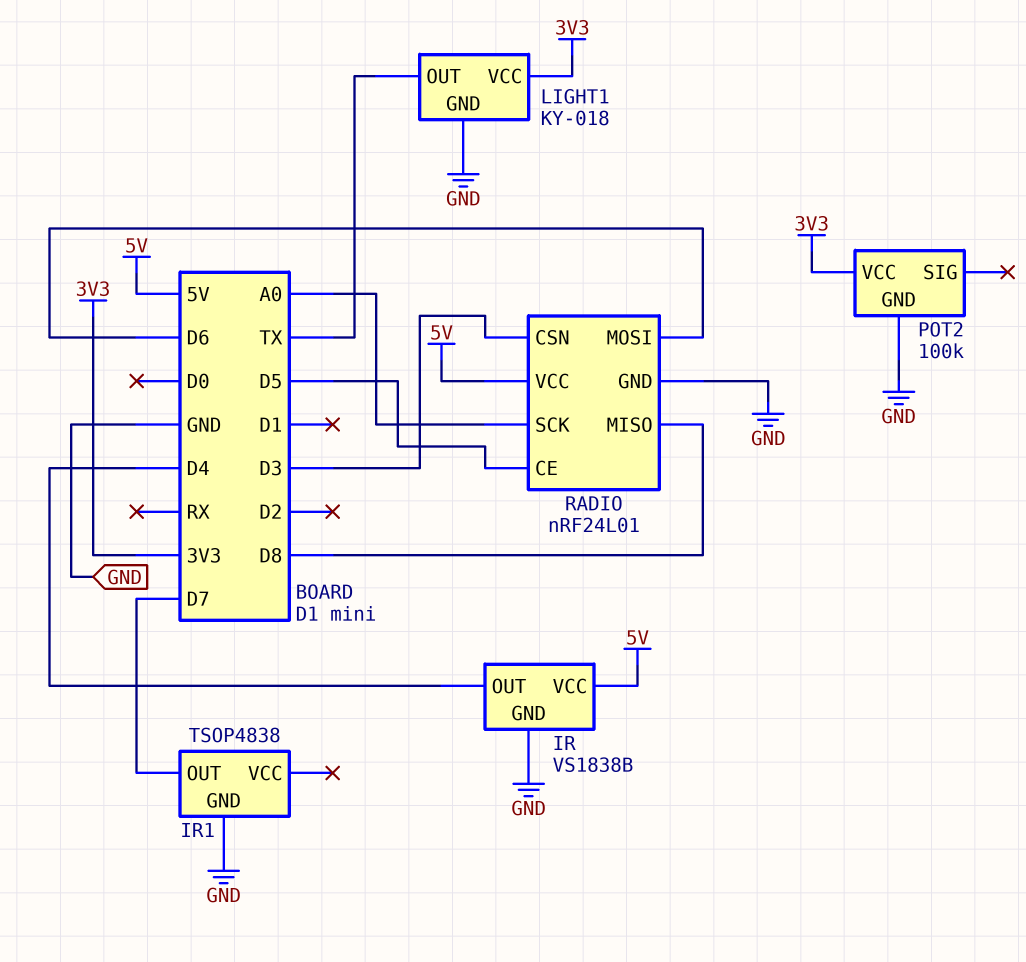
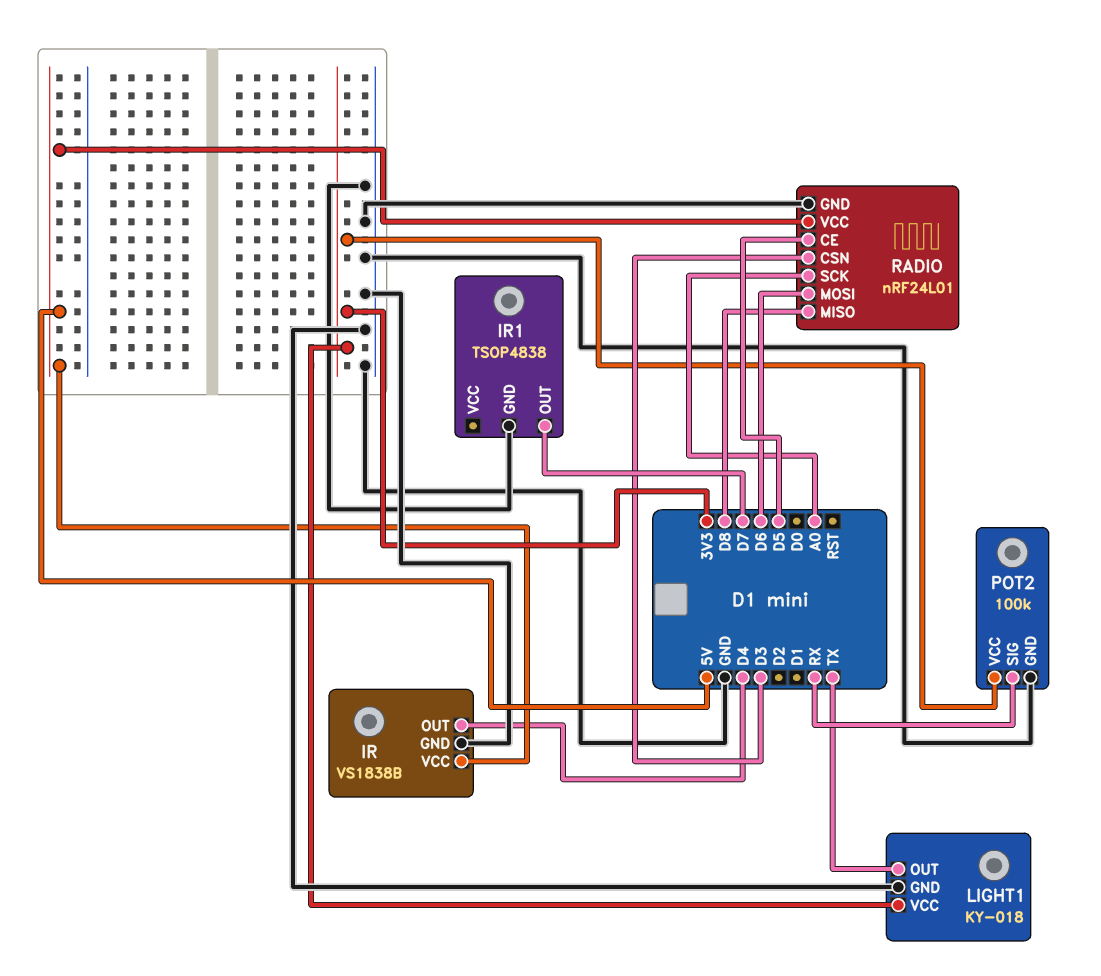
POT2 pin SIG: none -> RX

